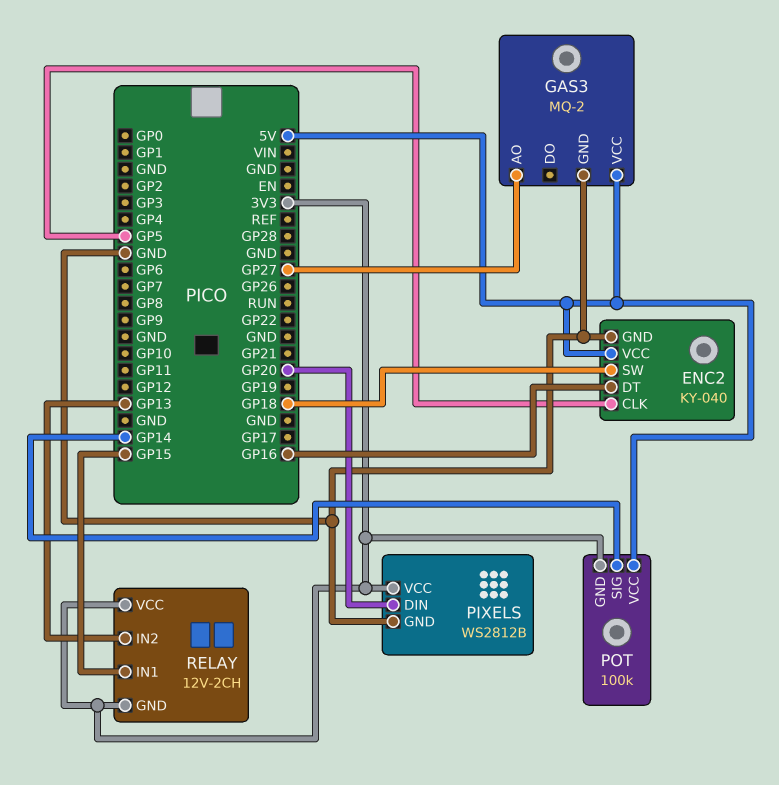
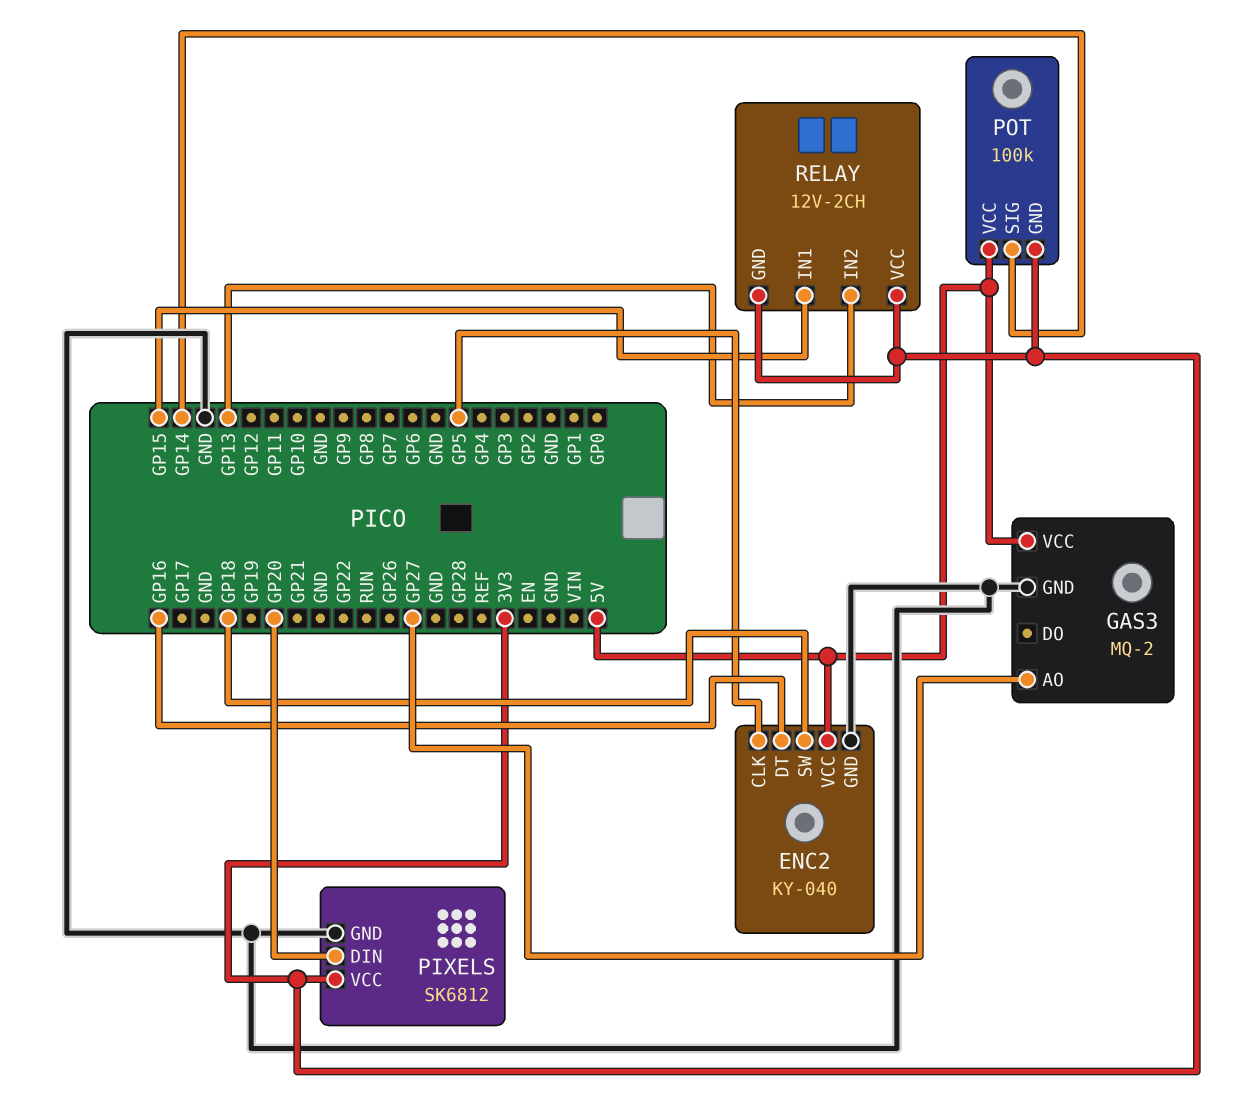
PIXELS: WS2812B -> SK6812

